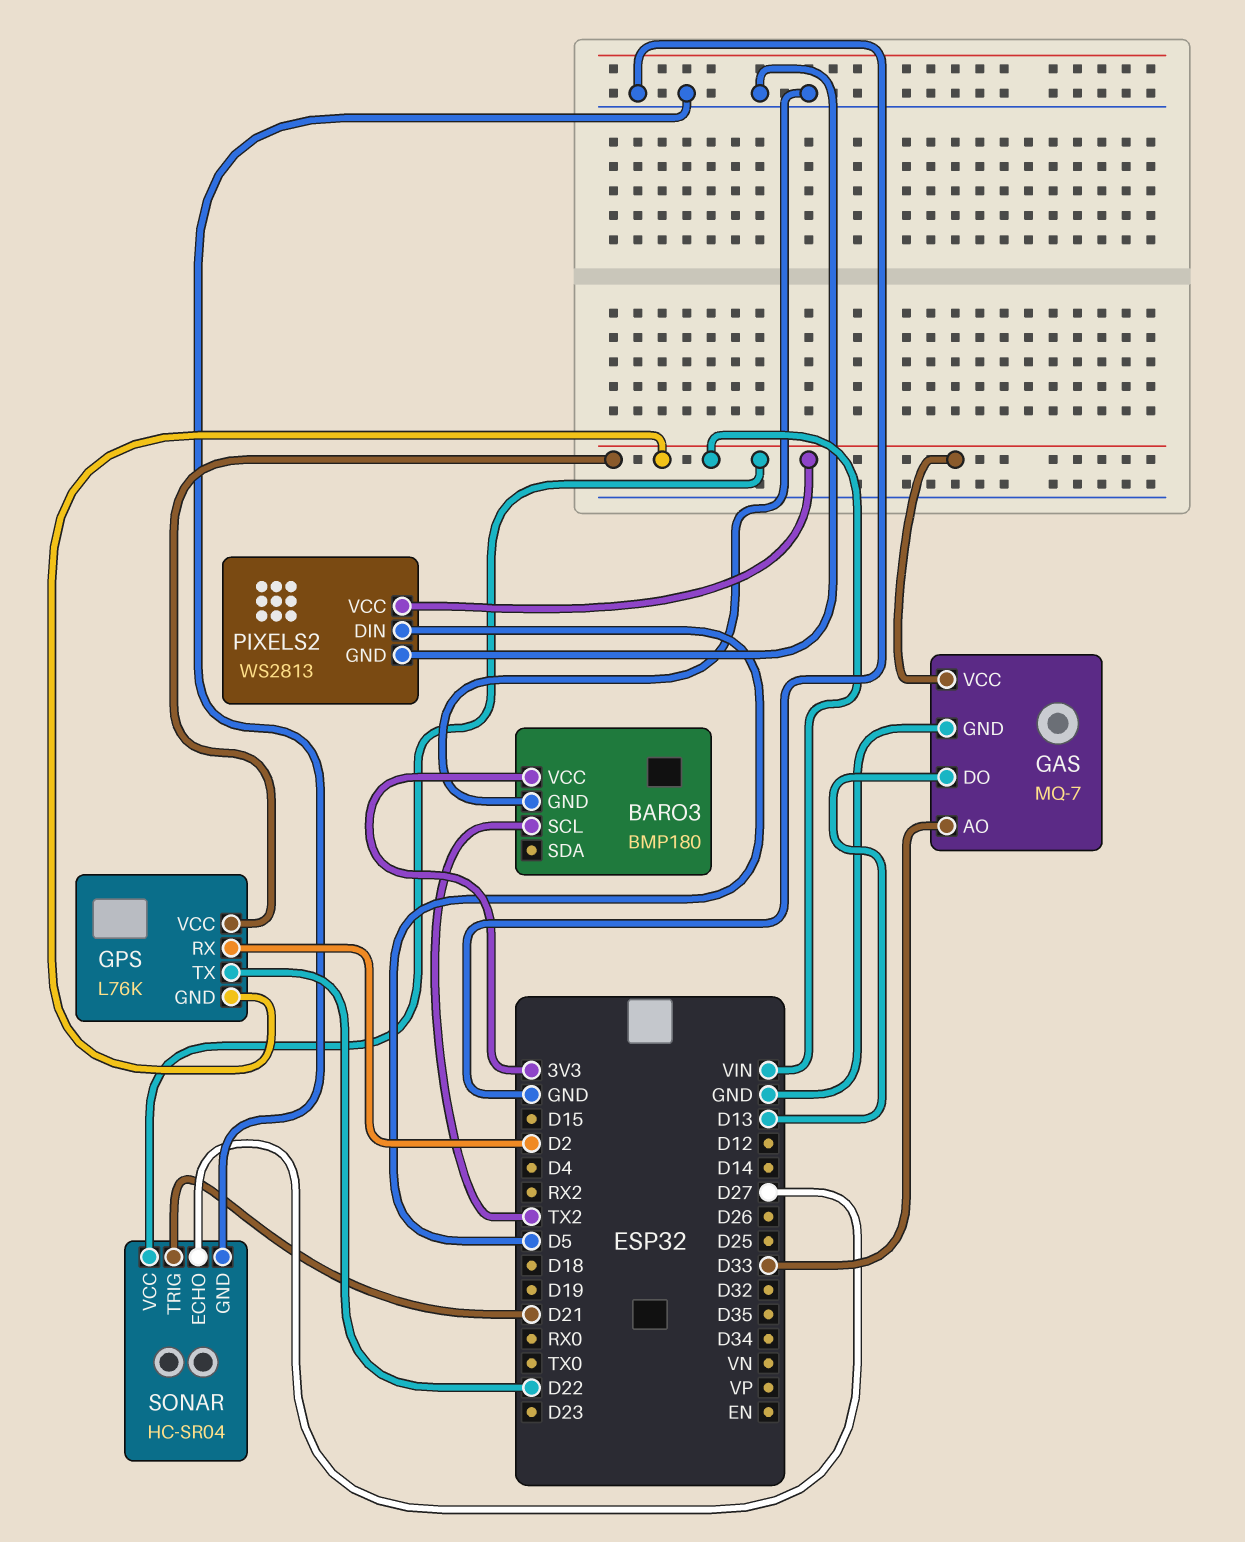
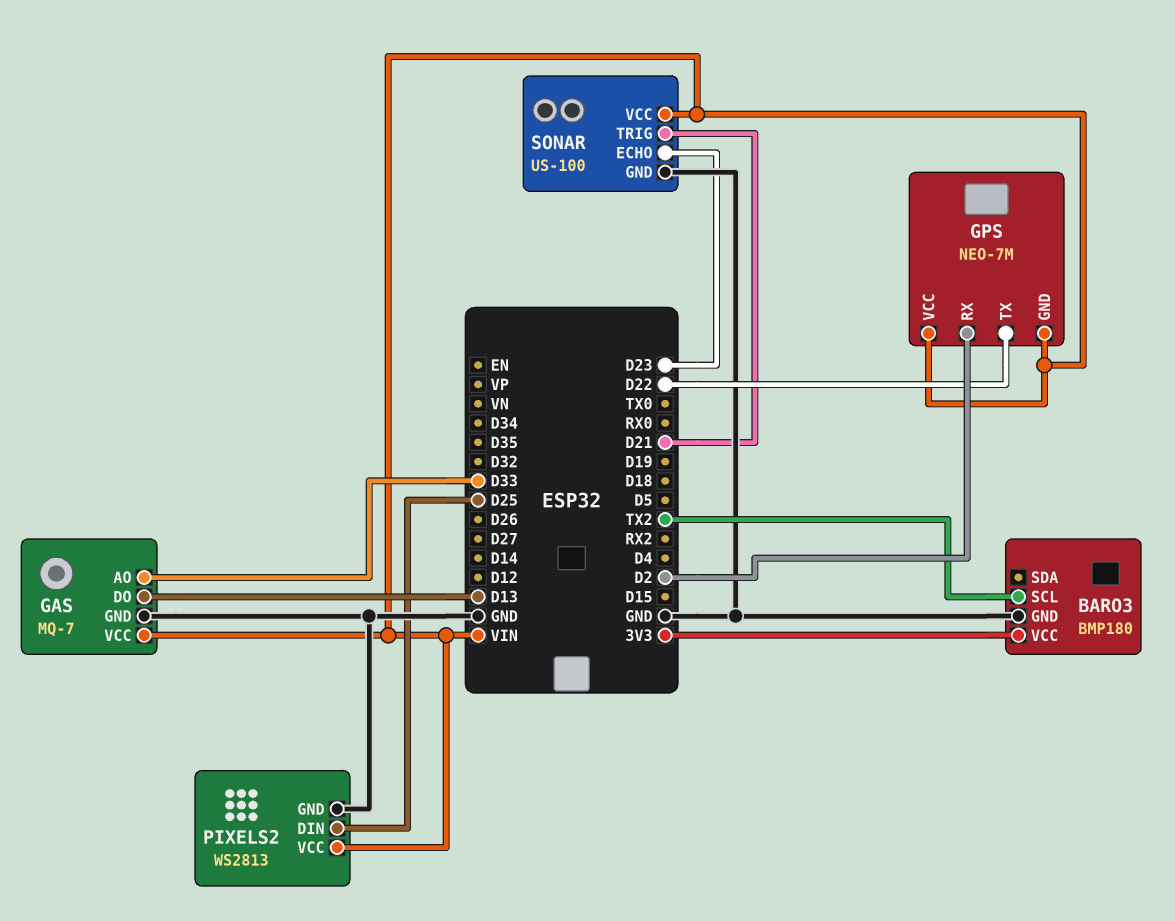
GPS: L76K -> NEO-7M
PIXELS2 pin DIN: D5 -> D25
SONAR: HC-SR04 -> US-100
SONAR pin ECHO: D27 -> D23

